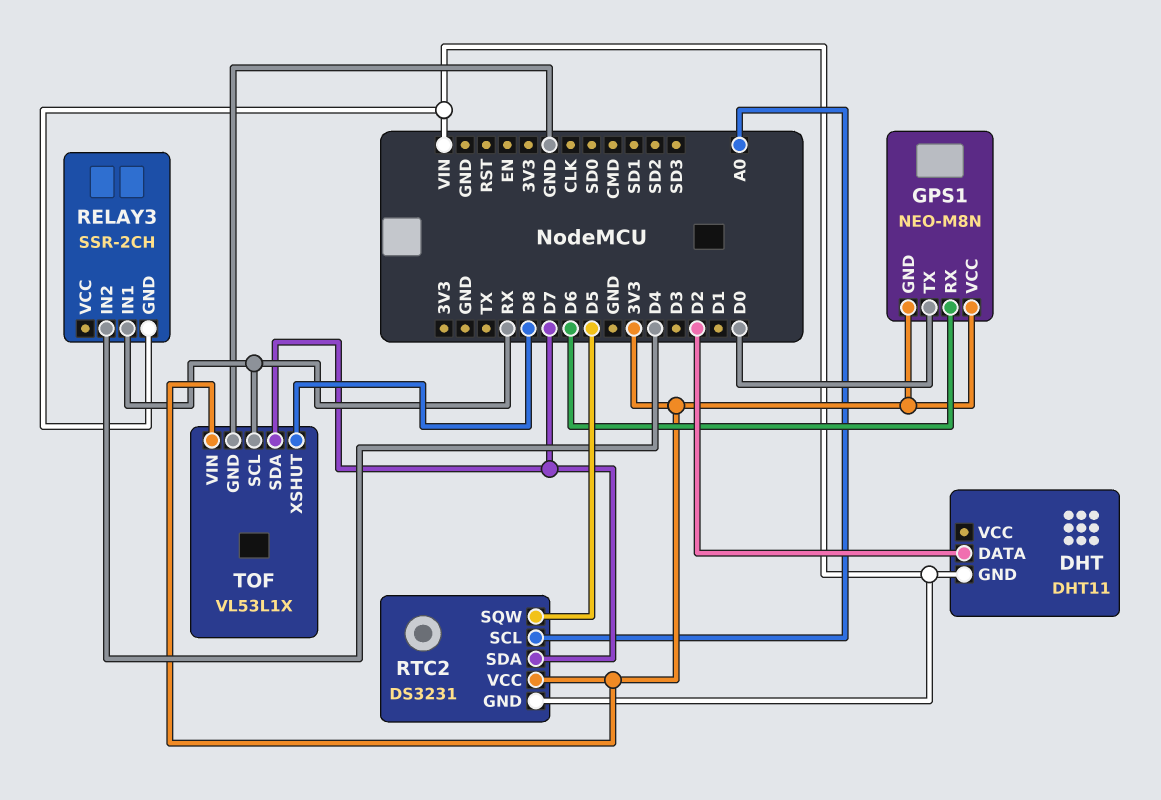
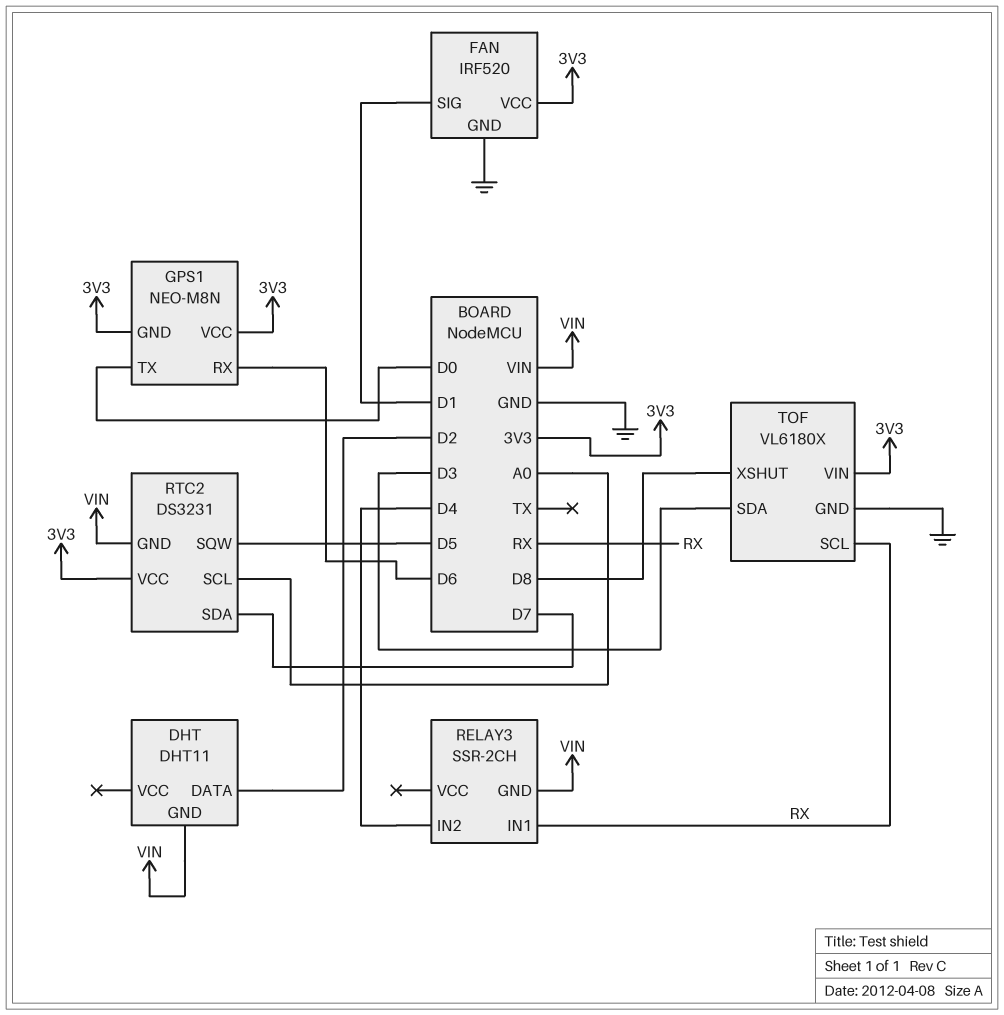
FAN: none -> IRF520
FAN pin GND: none -> GND
FAN pin SIG: none -> D1
FAN pin VCC: none -> 3V3
TOF: VL53L1X -> VL6180X
TOF pin SDA: D7 -> D3

